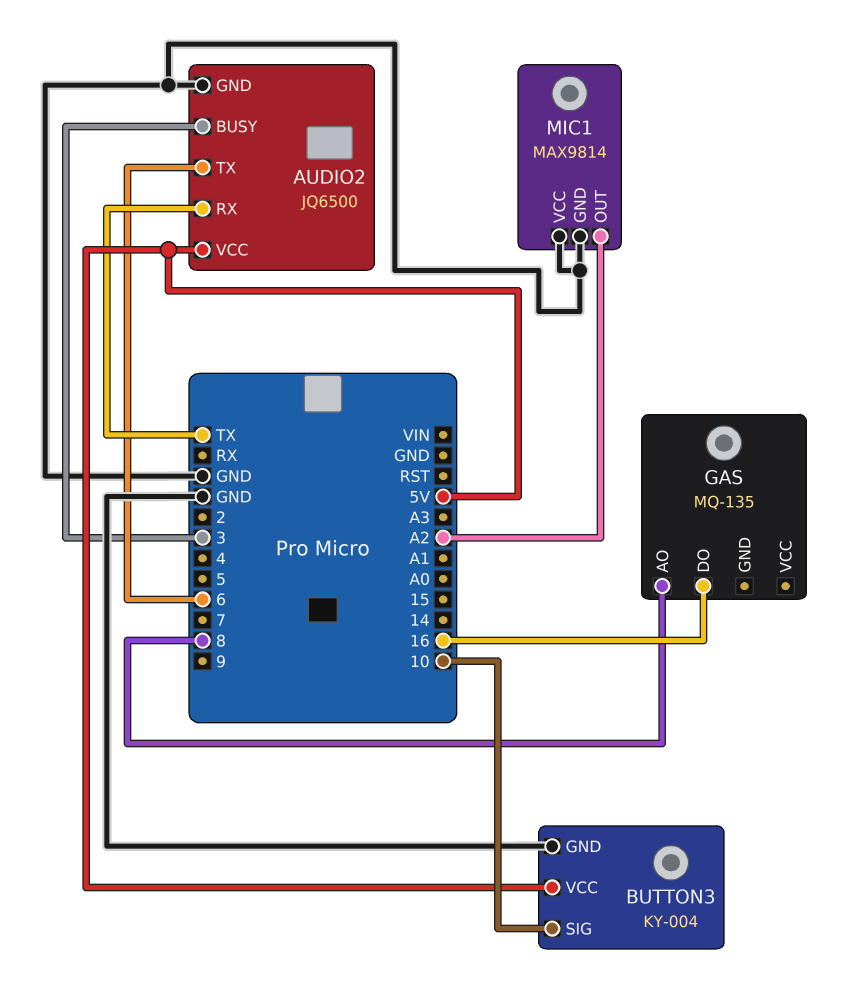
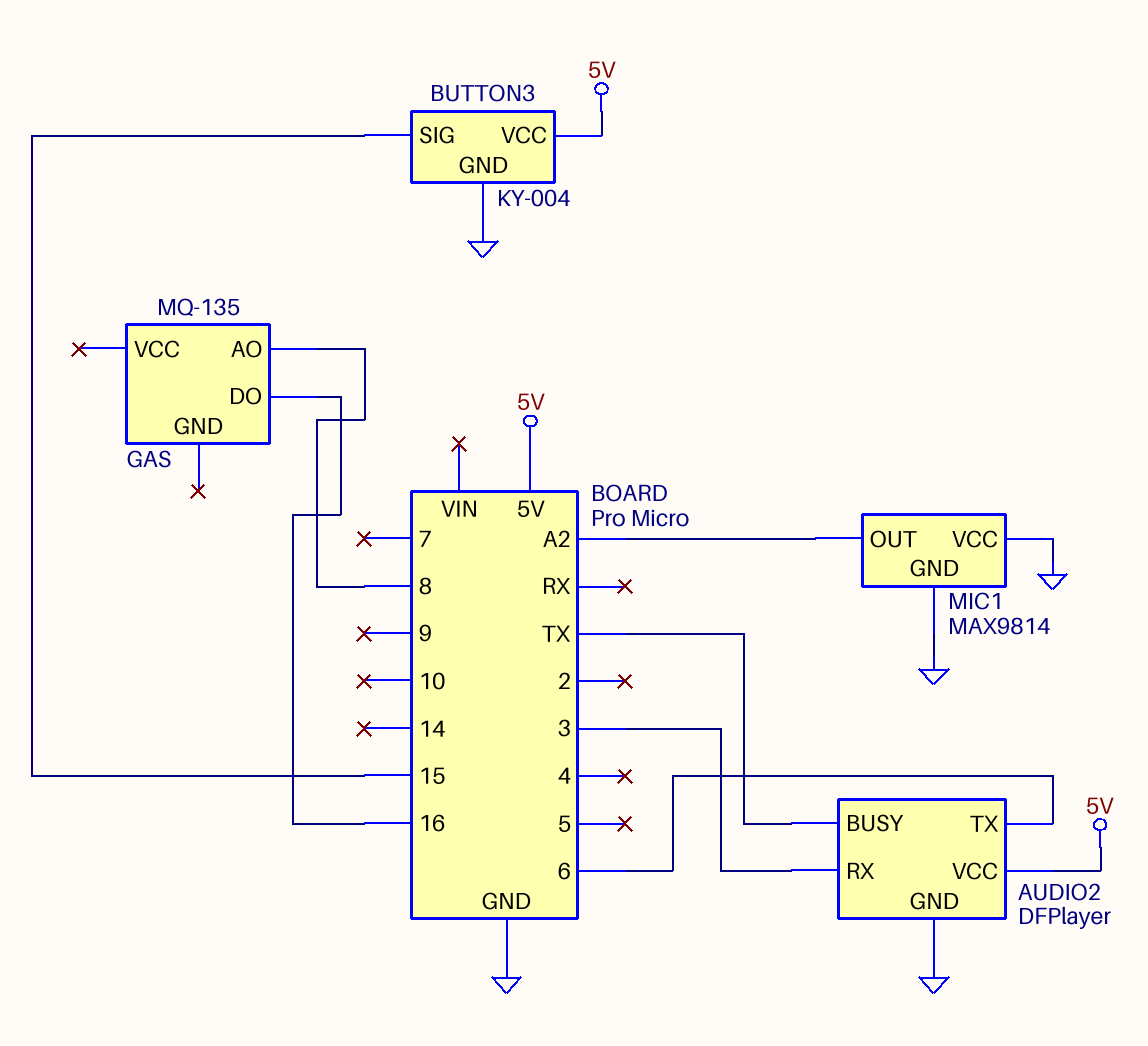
AUDIO2: JQ6500 -> DFPlayer
AUDIO2 pin BUSY: 3 -> TX
AUDIO2 pin RX: TX -> 3
BUTTON3 pin SIG: 10 -> 15

